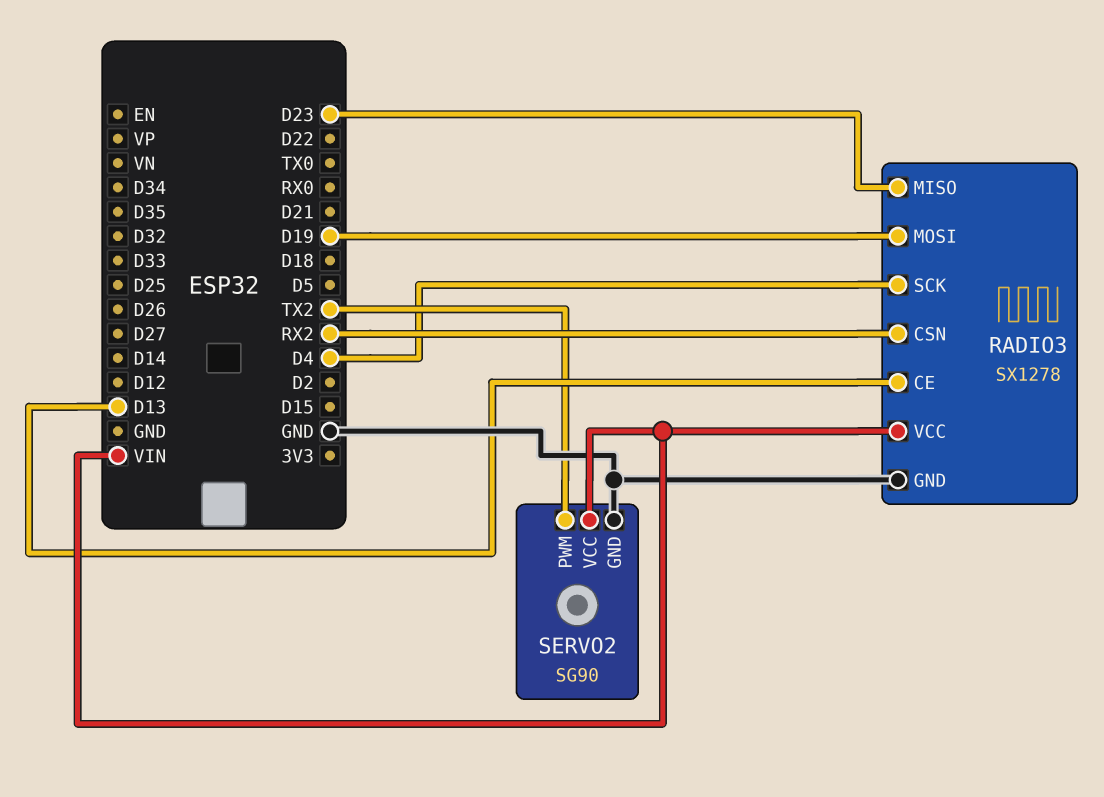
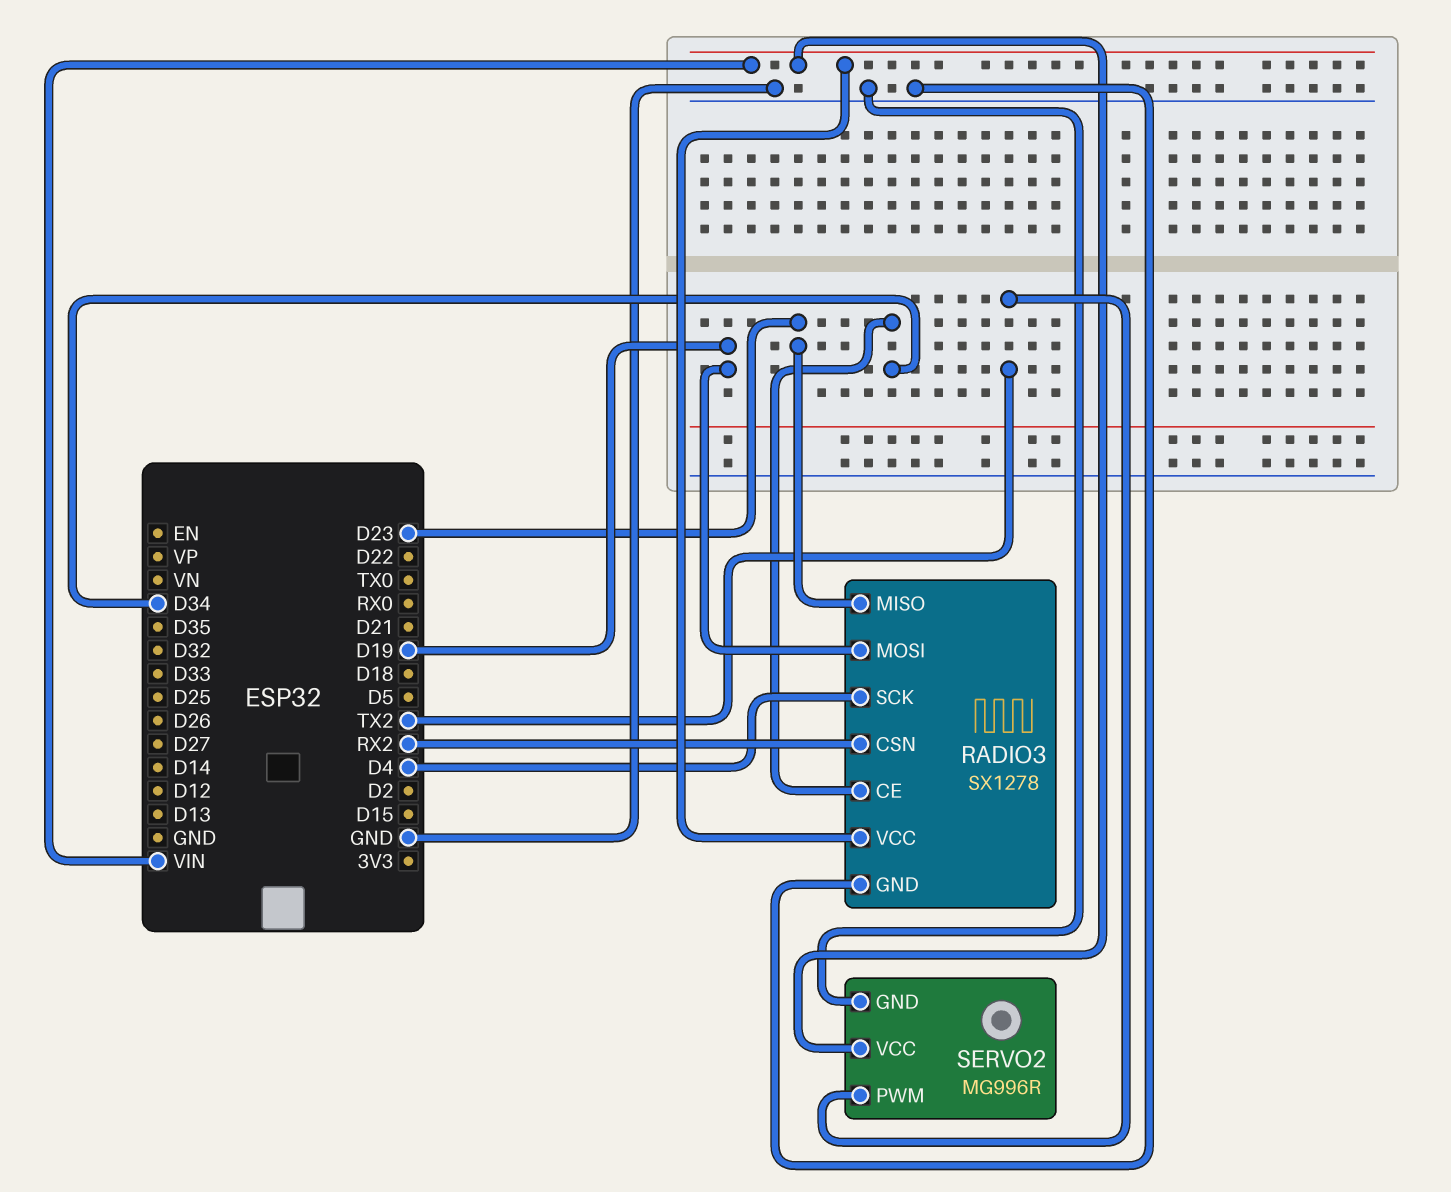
RADIO3 pin CE: D13 -> D34
SERVO2: SG90 -> MG996R

